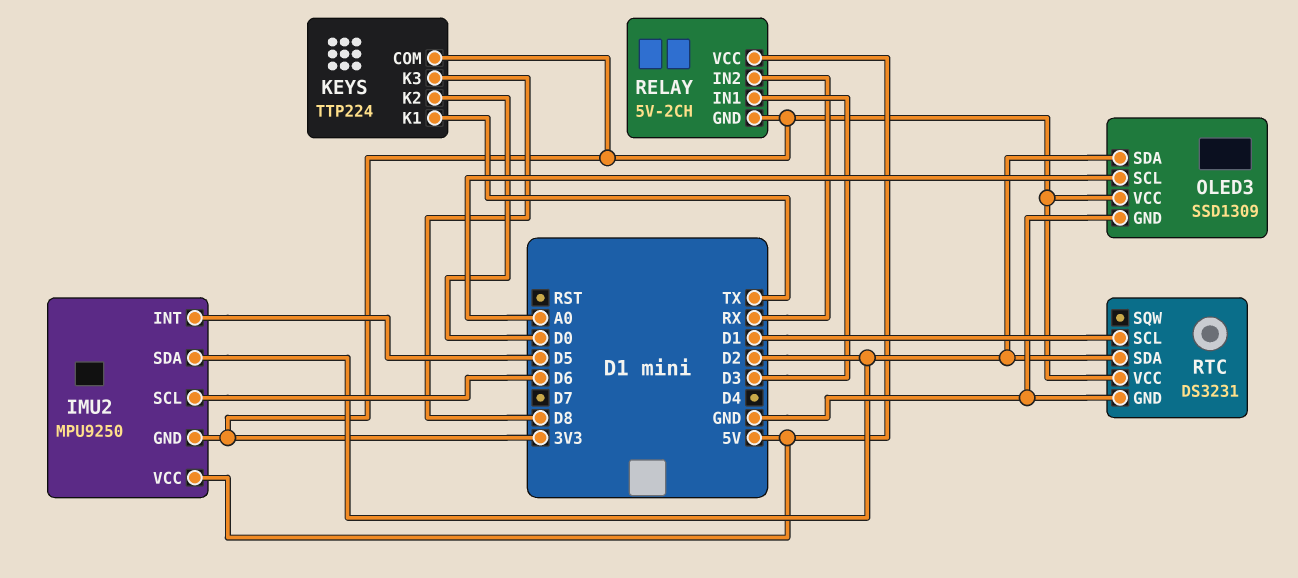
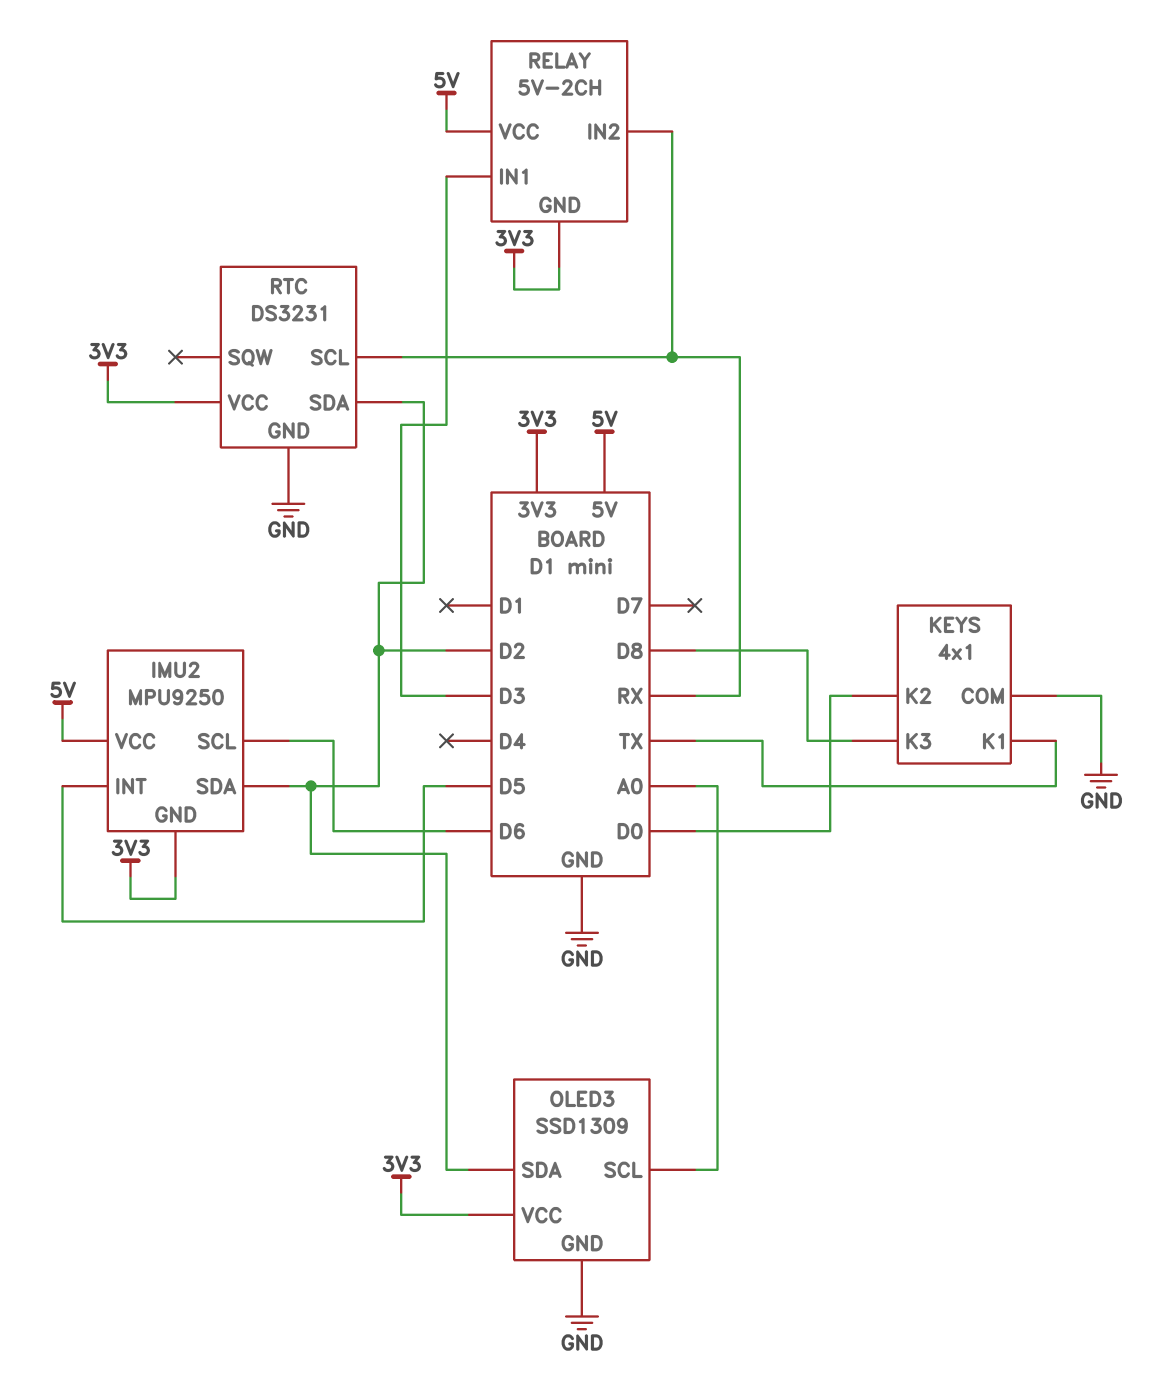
KEYS: TTP224 -> 4x1
KEYS pin COM: 3V3 -> GND
RTC pin SCL: D1 -> RX

